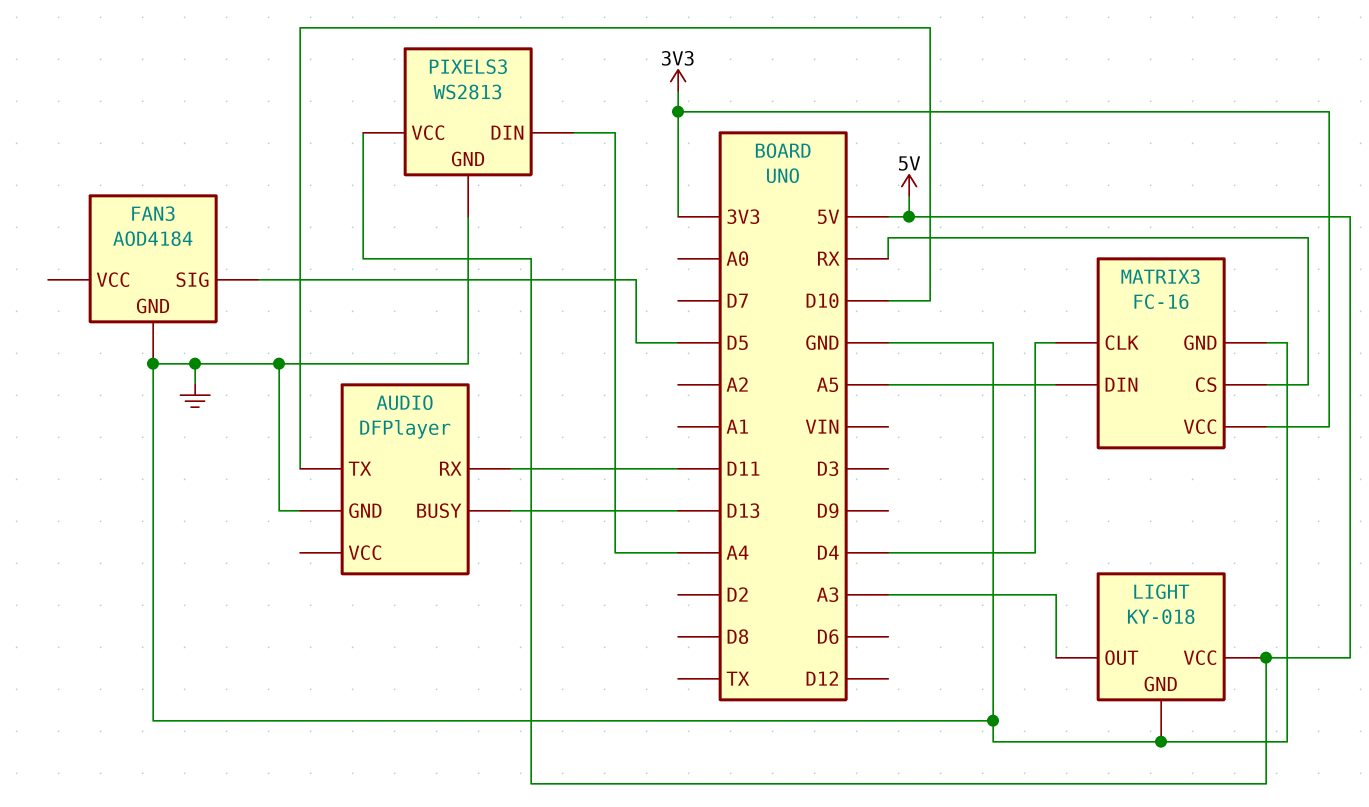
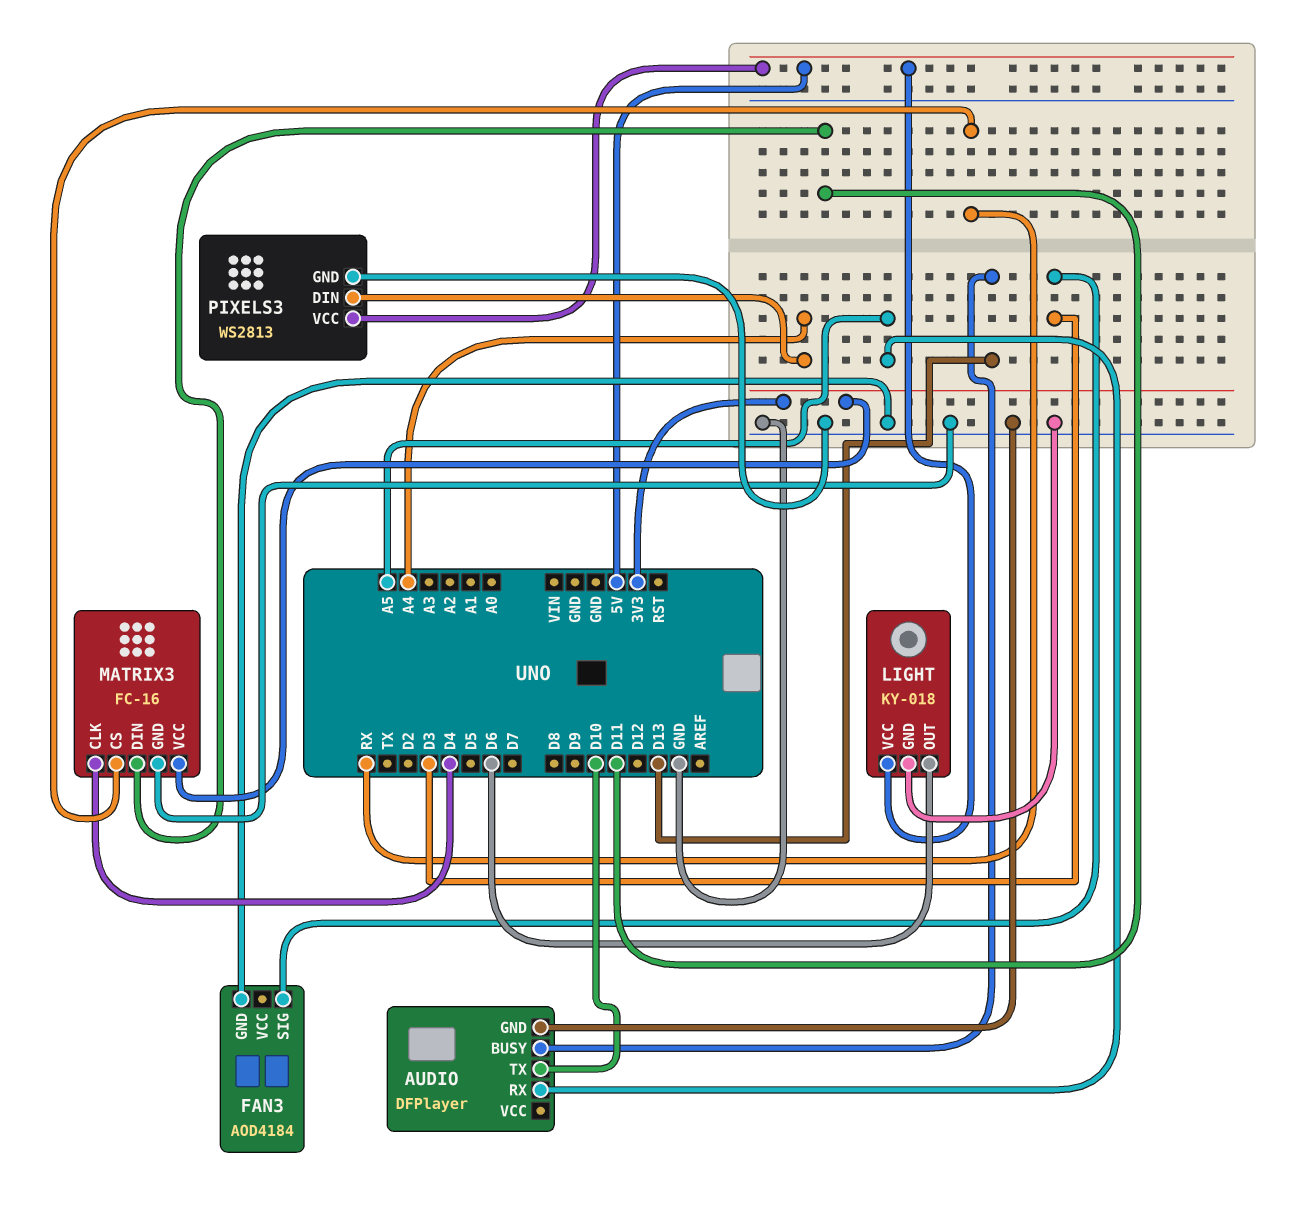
AUDIO pin RX: D11 -> A5
FAN3 pin SIG: D5 -> D3
LIGHT pin OUT: A3 -> D6
MATRIX3 pin DIN: A5 -> D11

